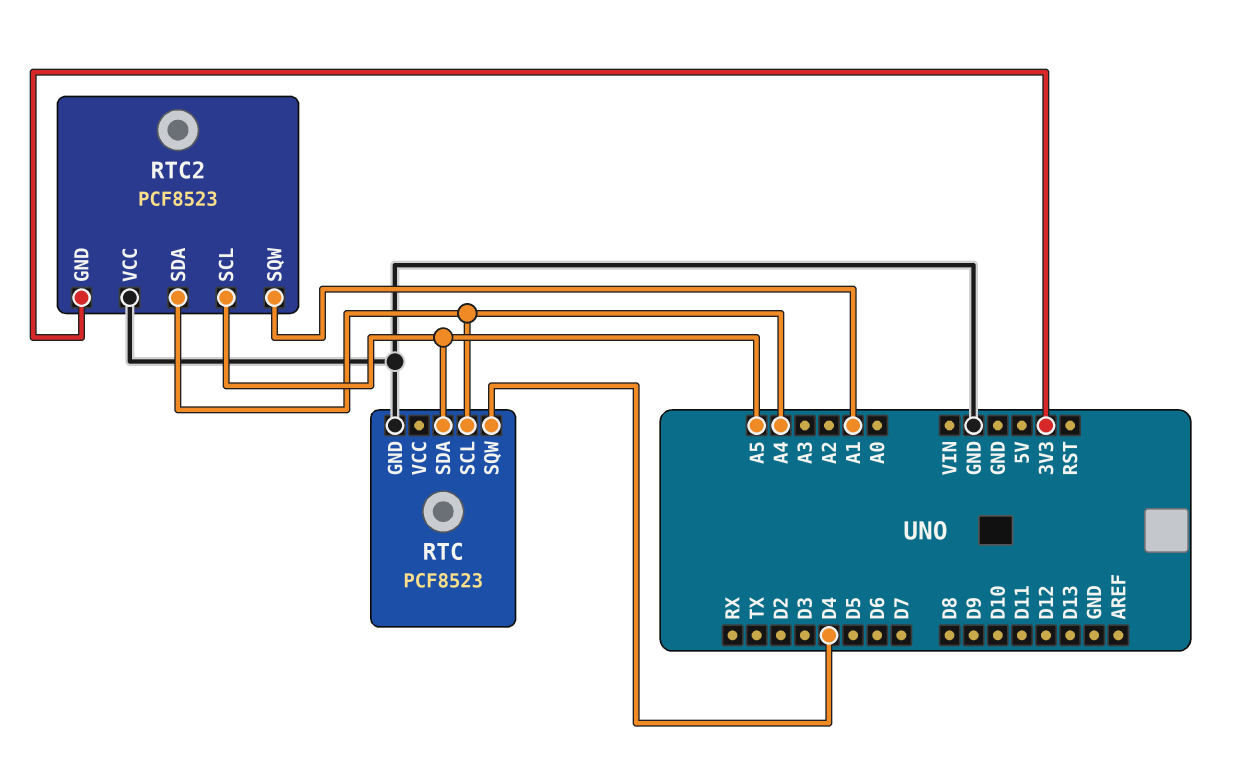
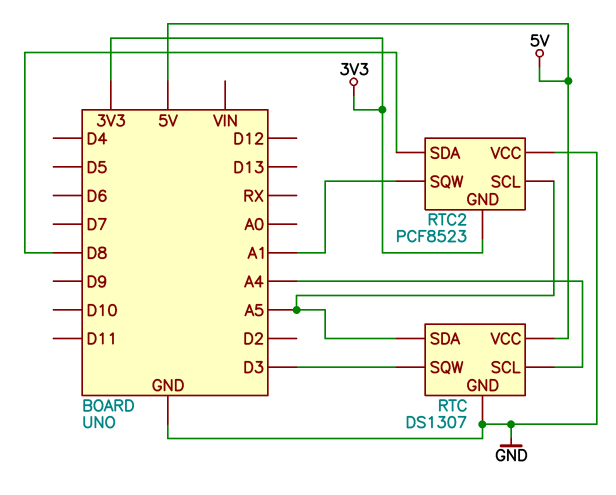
RTC: PCF8523 -> DS1307
RTC pin SQW: D4 -> D3
RTC pin VCC: none -> 5V
RTC2 pin SDA: A4 -> D8

